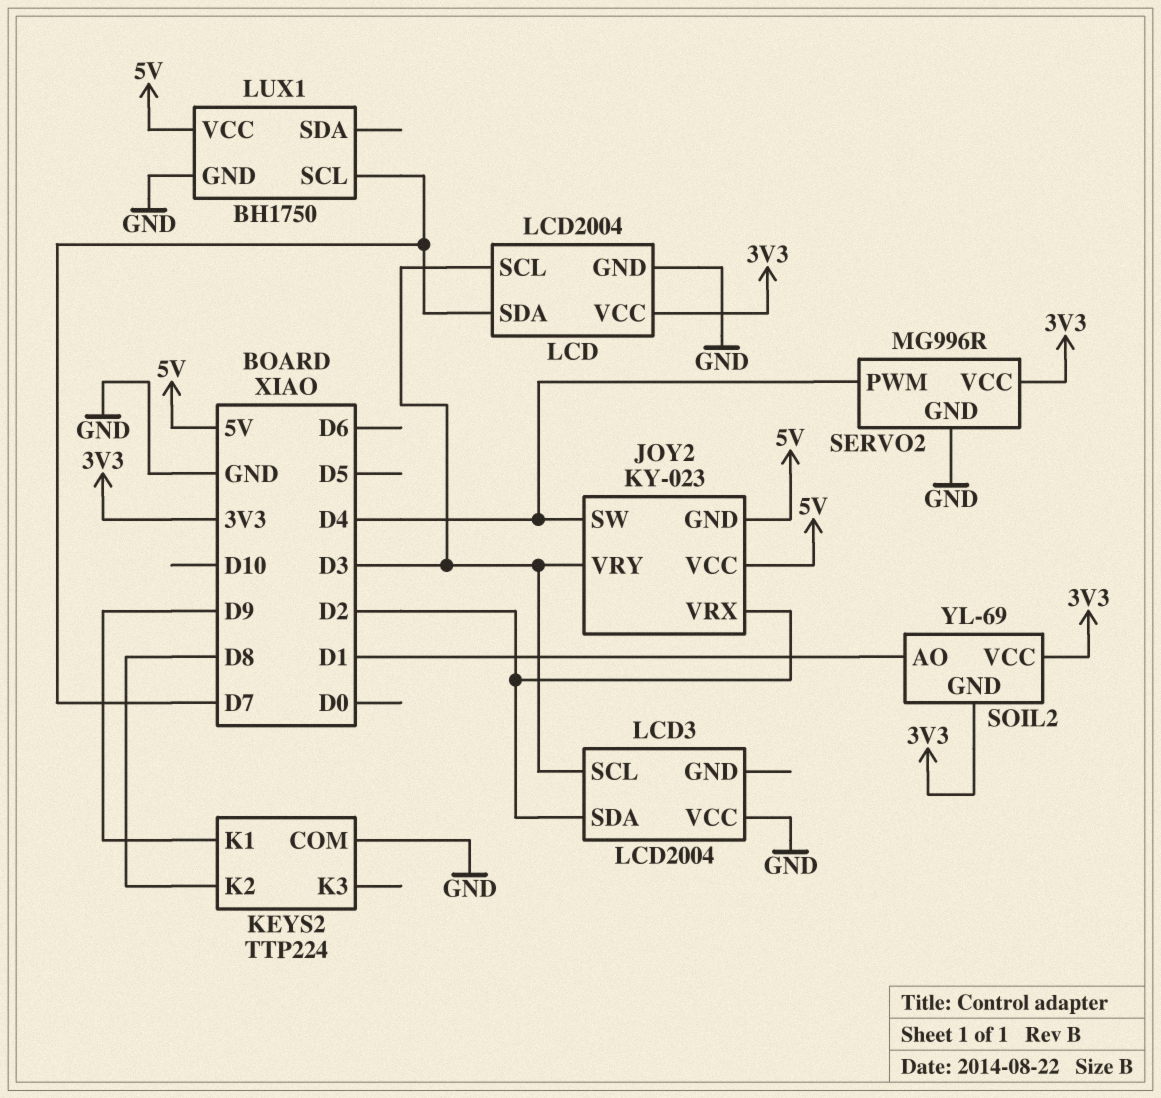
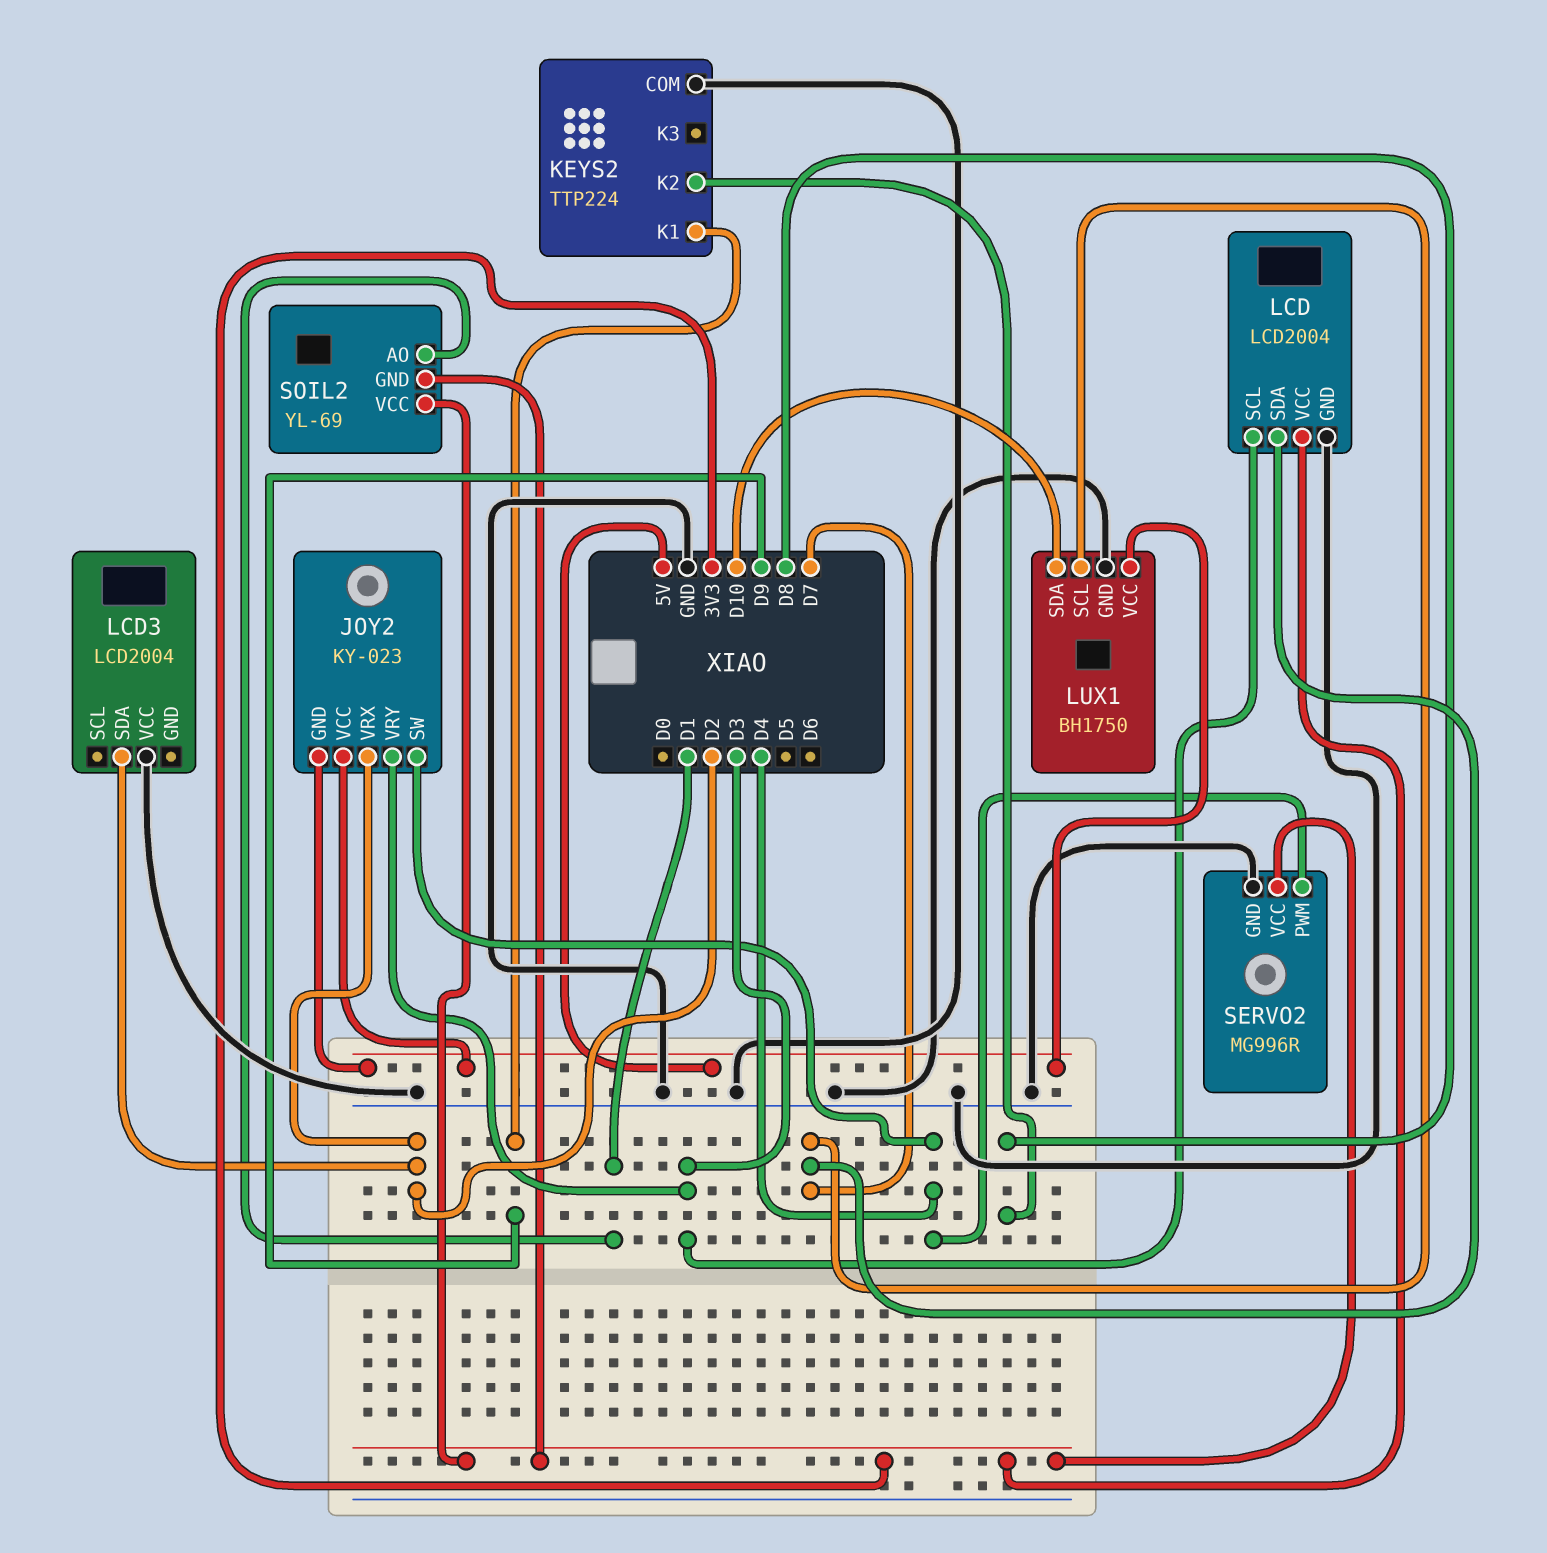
LCD3 pin SCL: D3 -> none
LUX1 pin SDA: none -> D10

